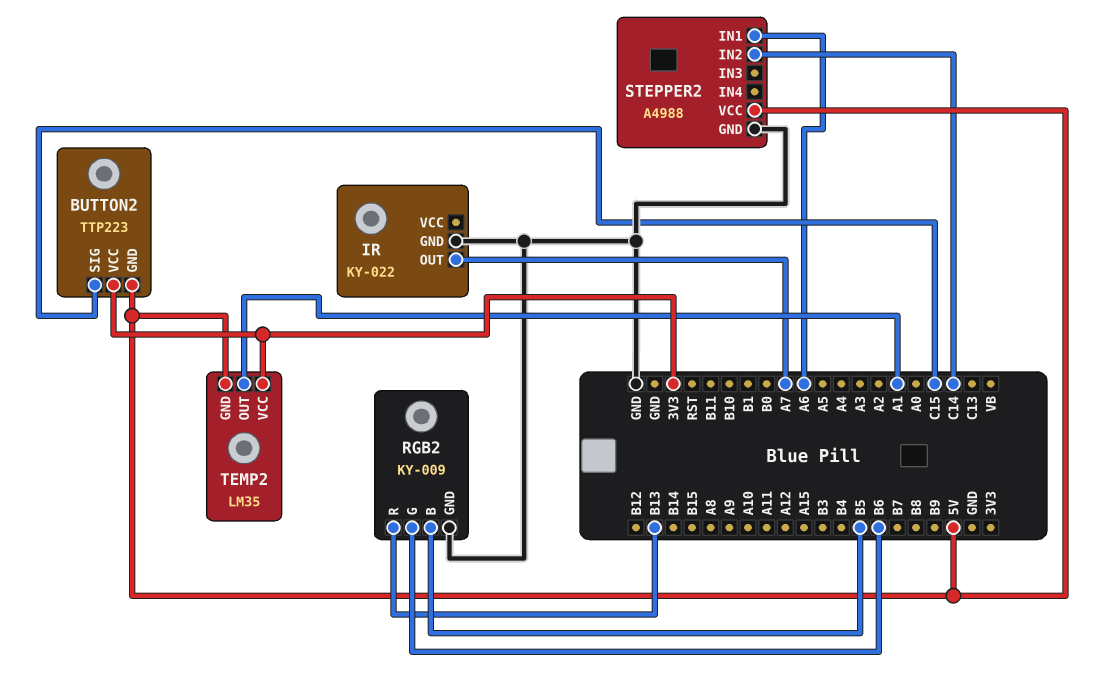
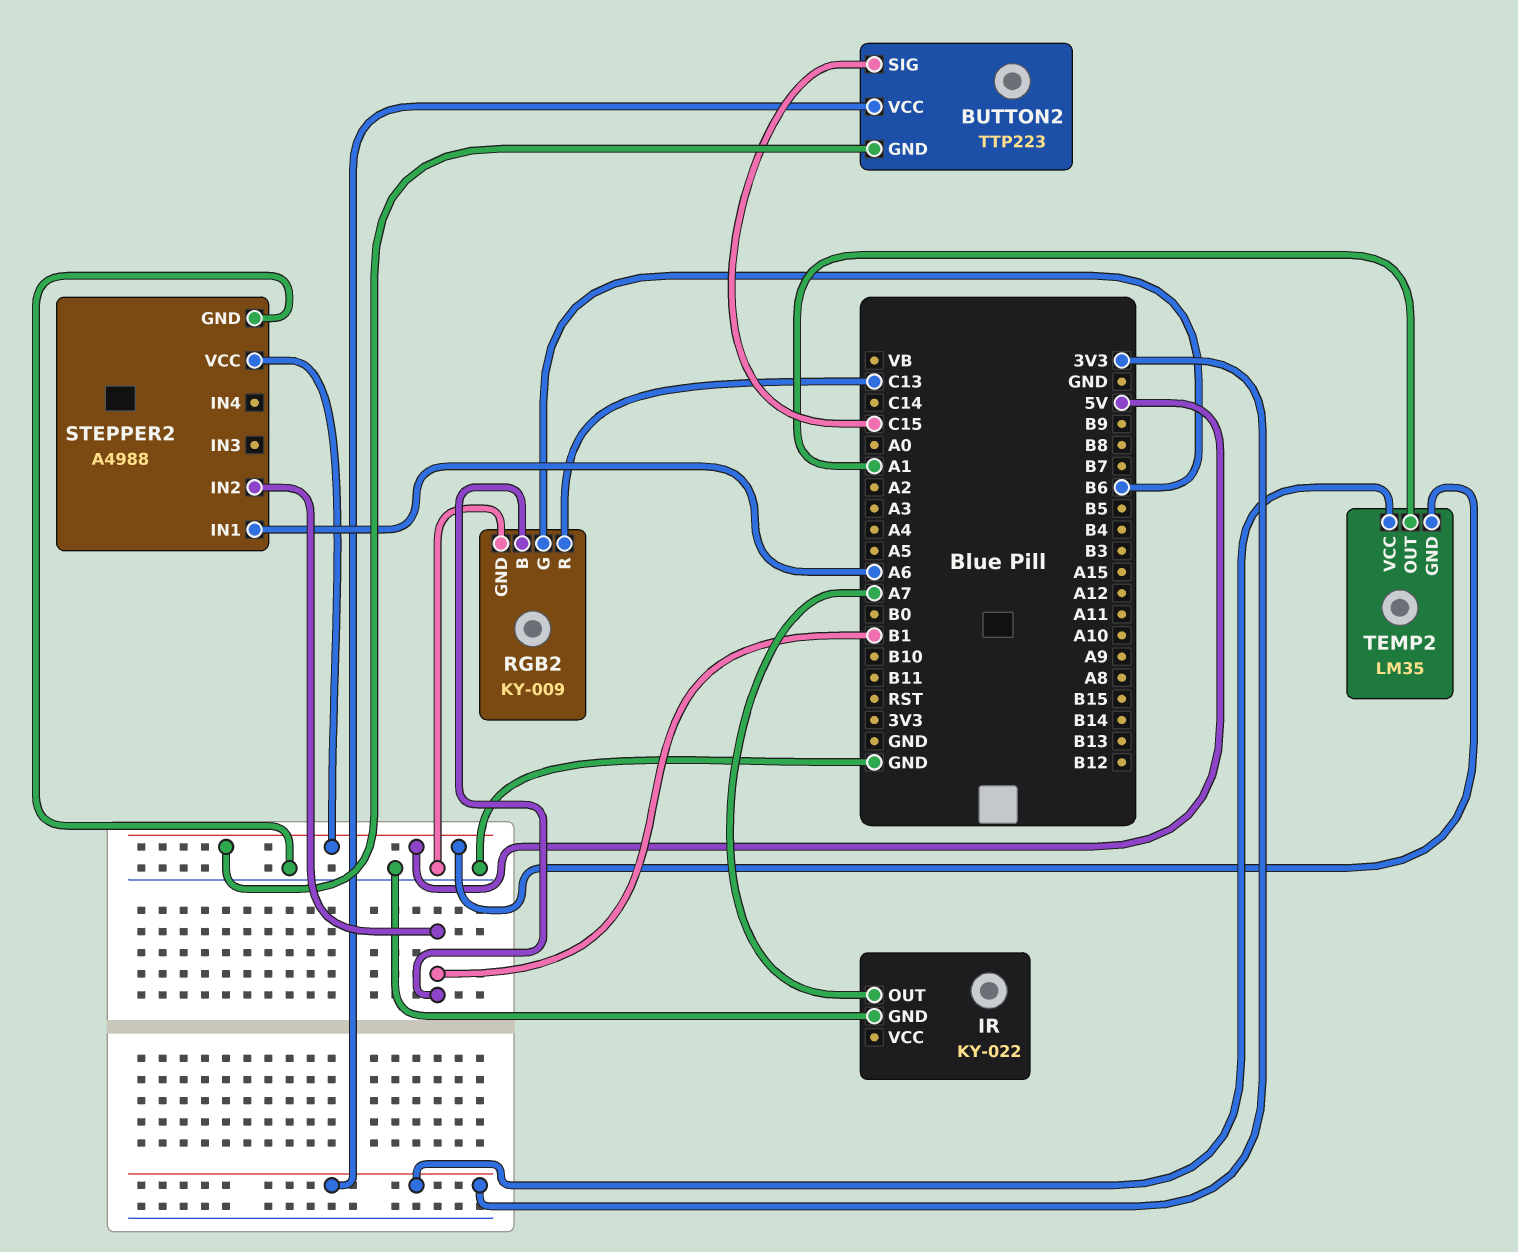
RGB2 pin B: B5 -> B1
RGB2 pin R: B13 -> C13
STEPPER2 pin IN2: C14 -> B1

